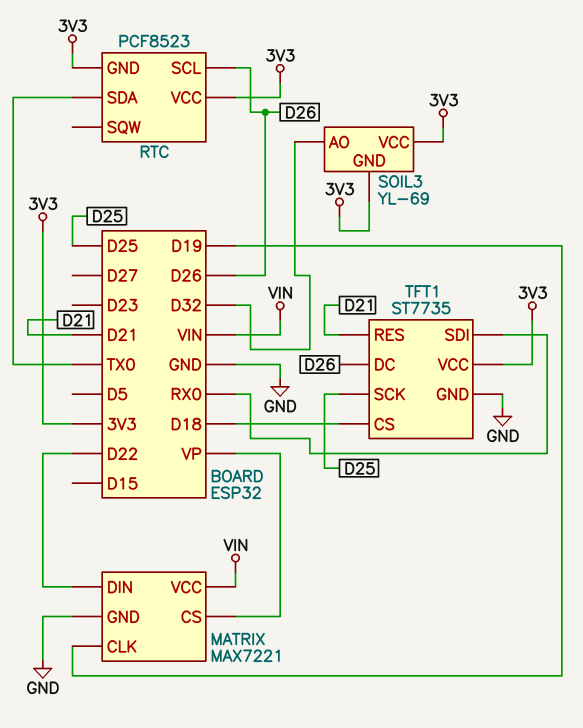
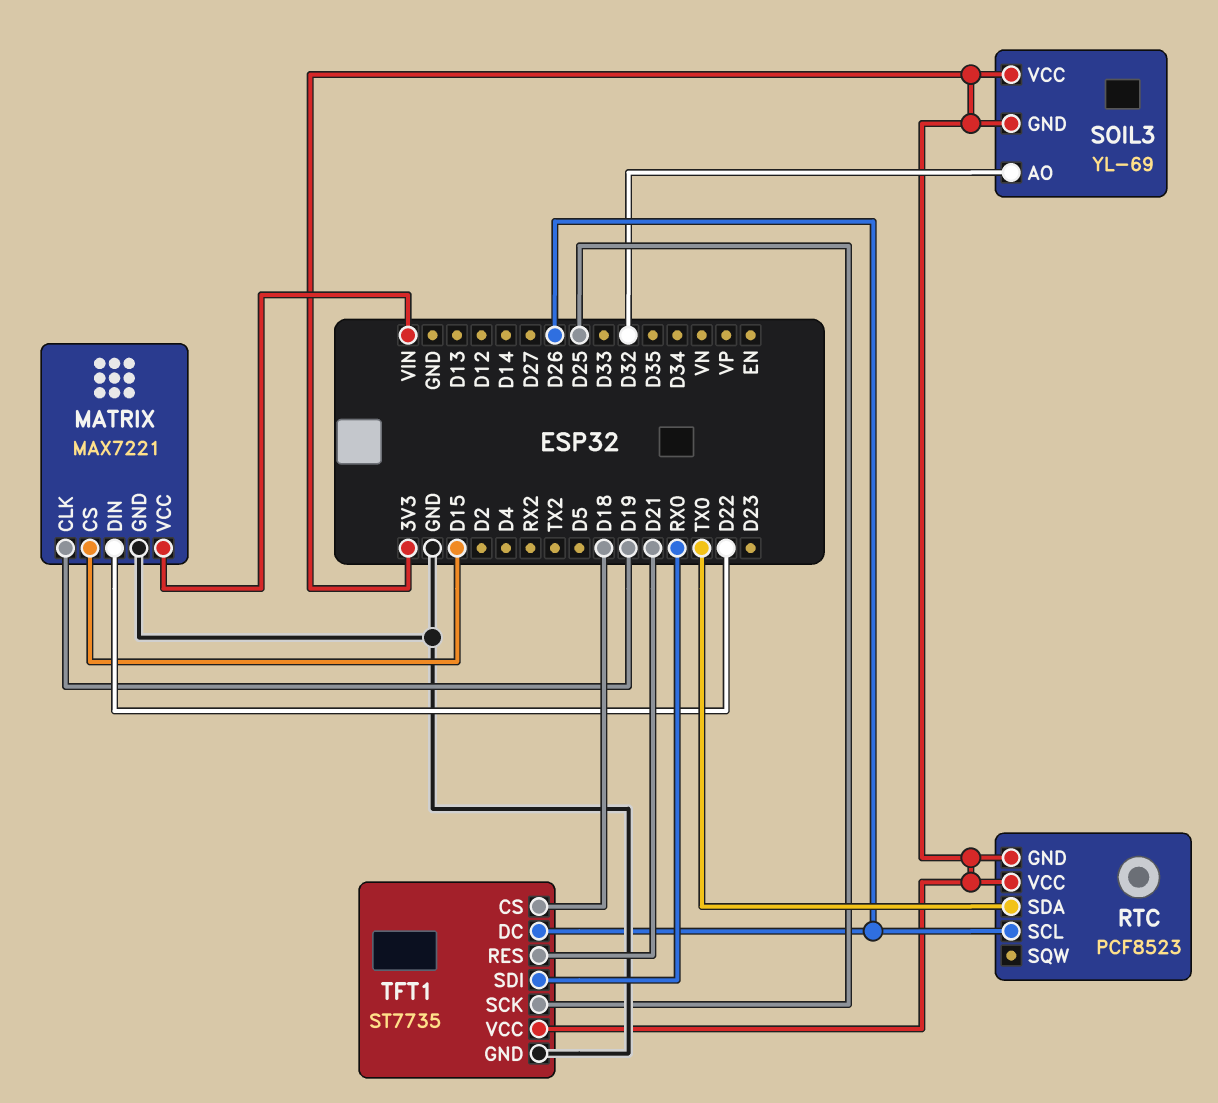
MATRIX pin CS: VP -> D15

